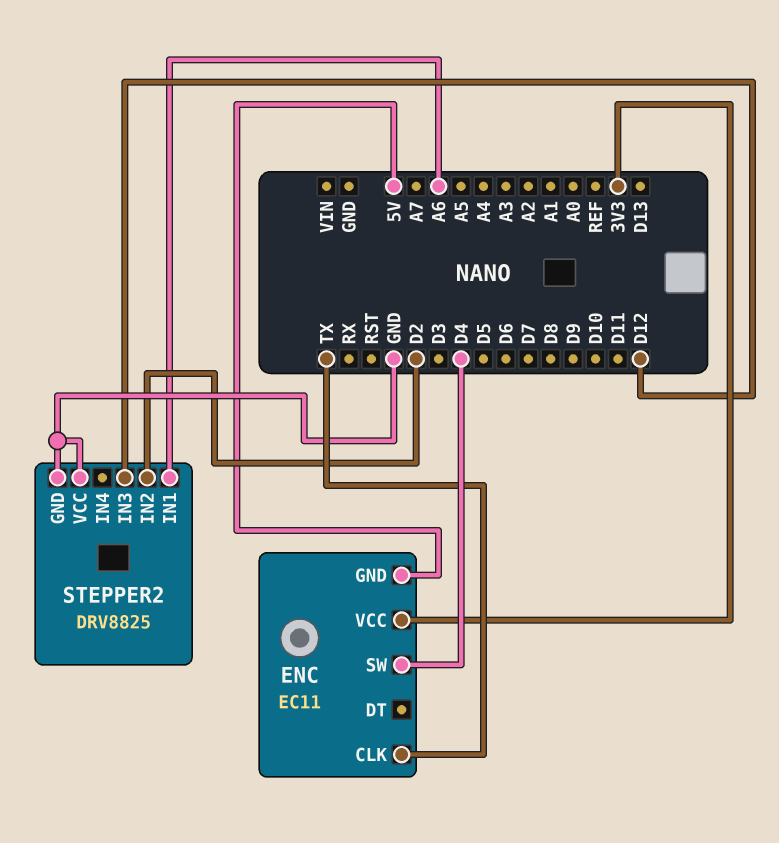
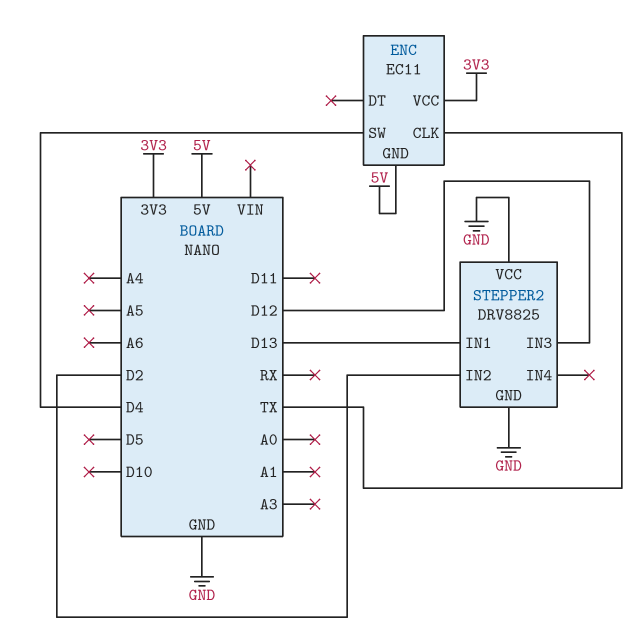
STEPPER2 pin IN1: A6 -> D13

